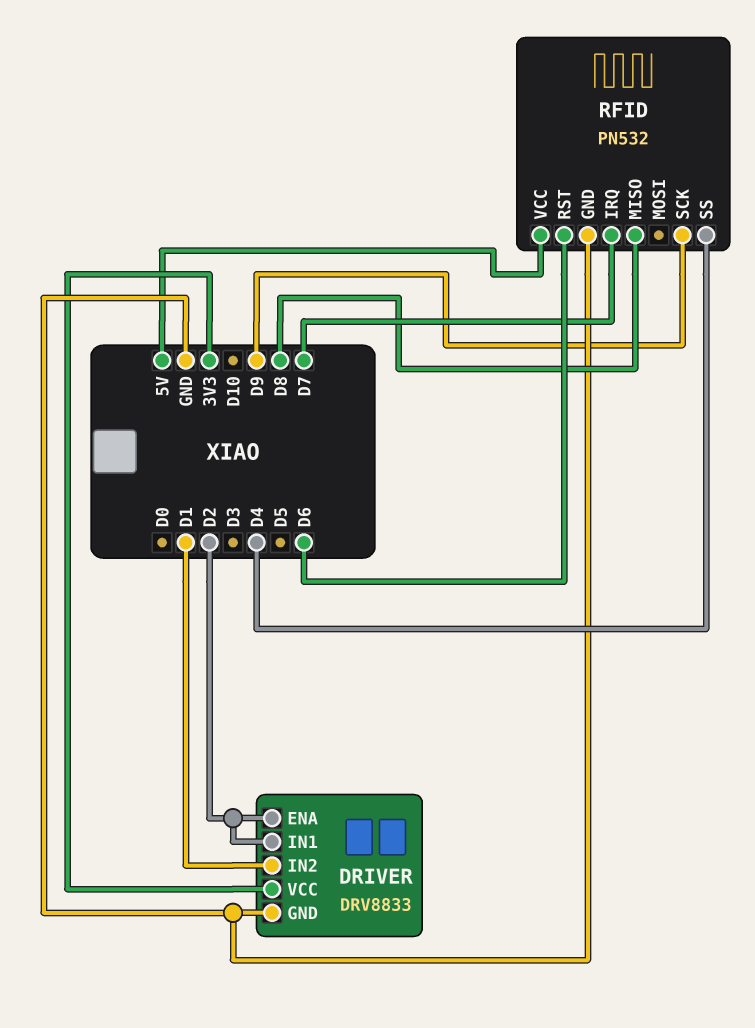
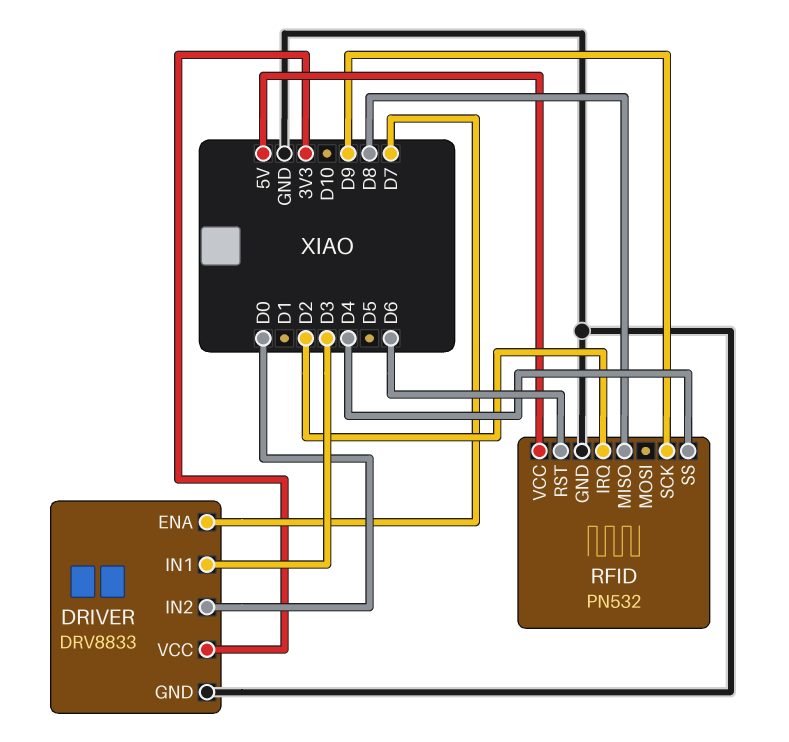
DRIVER pin ENA: D2 -> D7
DRIVER pin IN1: D2 -> D3
DRIVER pin IN2: D1 -> D0
RFID pin IRQ: D7 -> D2

